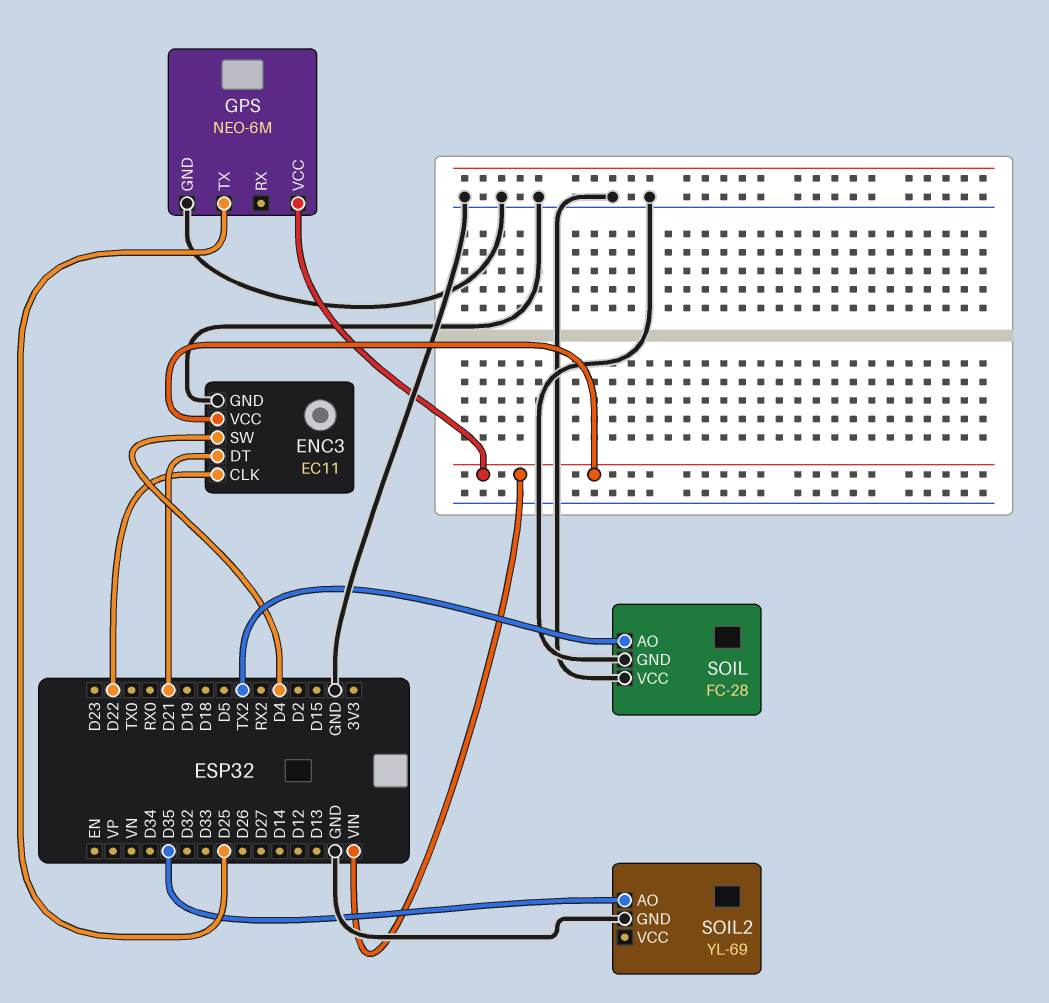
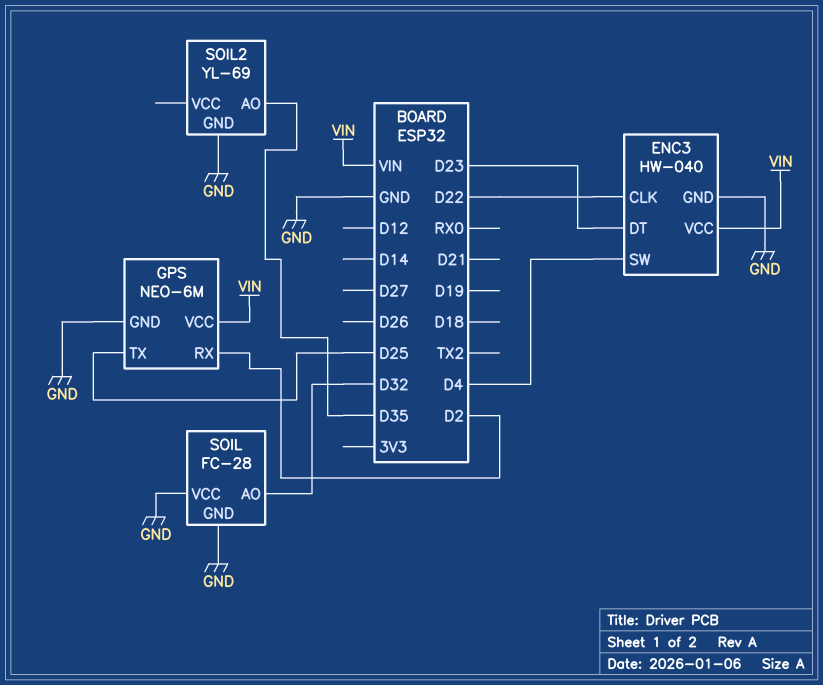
ENC3: EC11 -> HW-040
ENC3 pin DT: D21 -> D23
GPS pin RX: none -> D2
SOIL pin AO: TX2 -> D32

